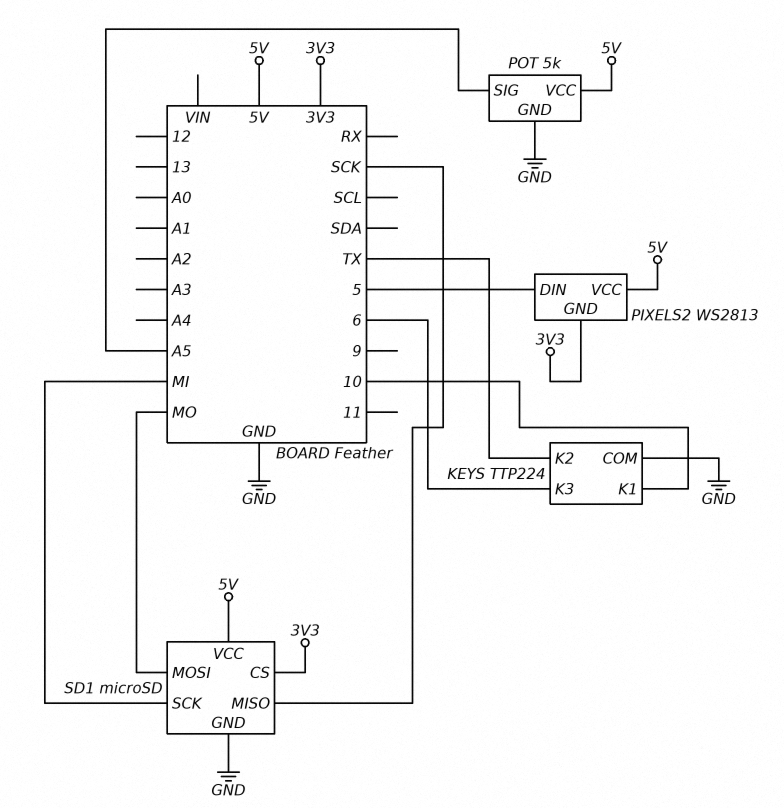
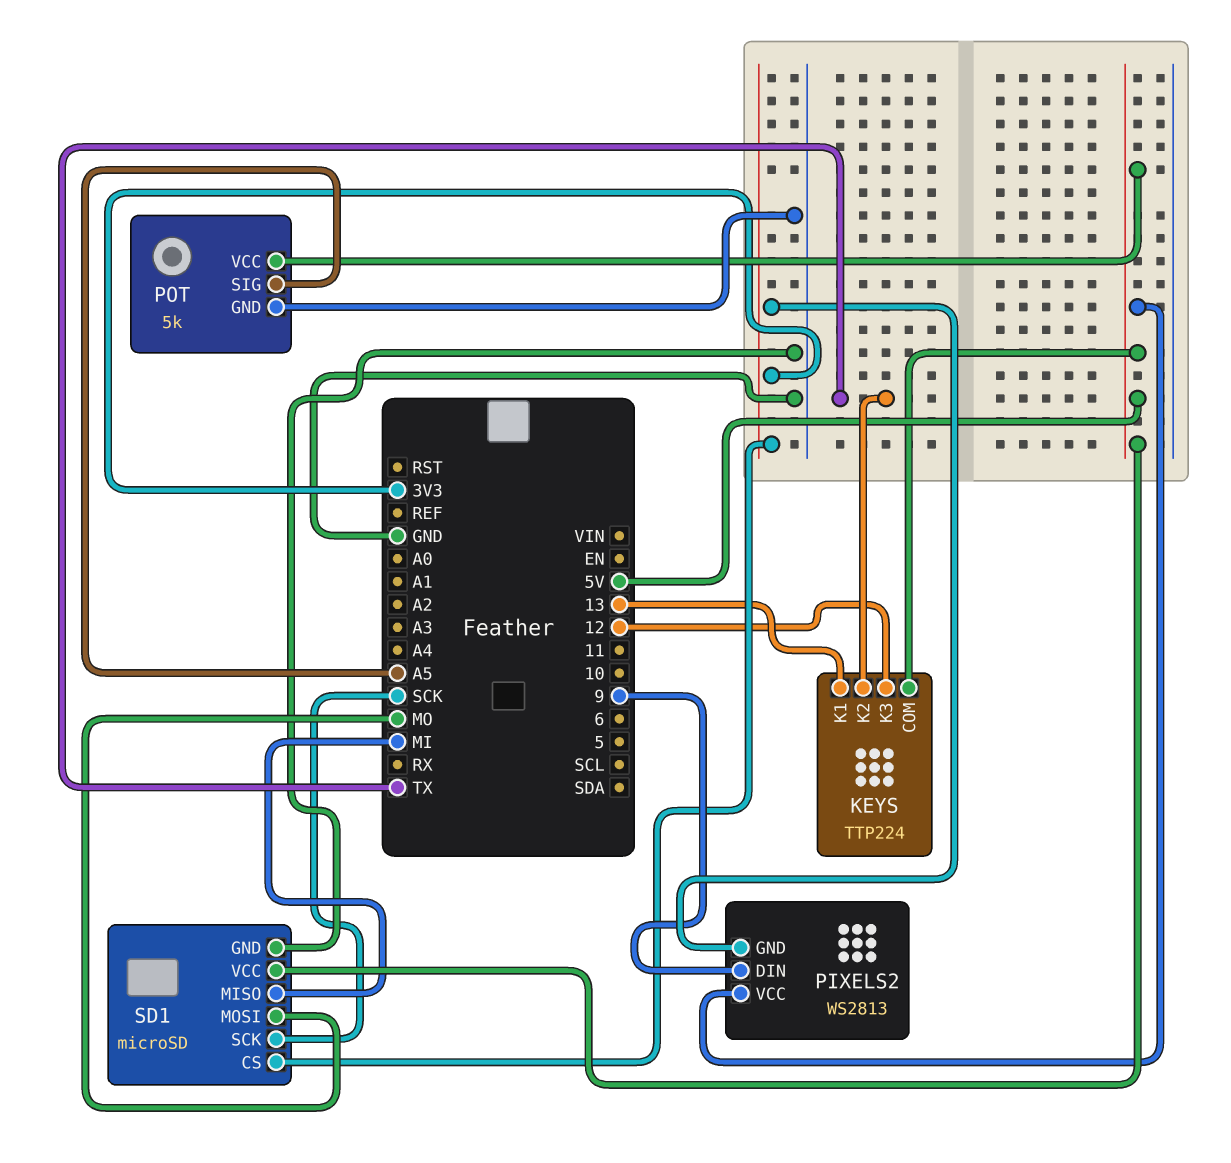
KEYS pin COM: GND -> 5V
KEYS pin K1: 10 -> 13
KEYS pin K3: 6 -> 12
PIXELS2 pin DIN: 5 -> 9
SD1 pin MISO: SCK -> MI
SD1 pin SCK: MI -> SCK

